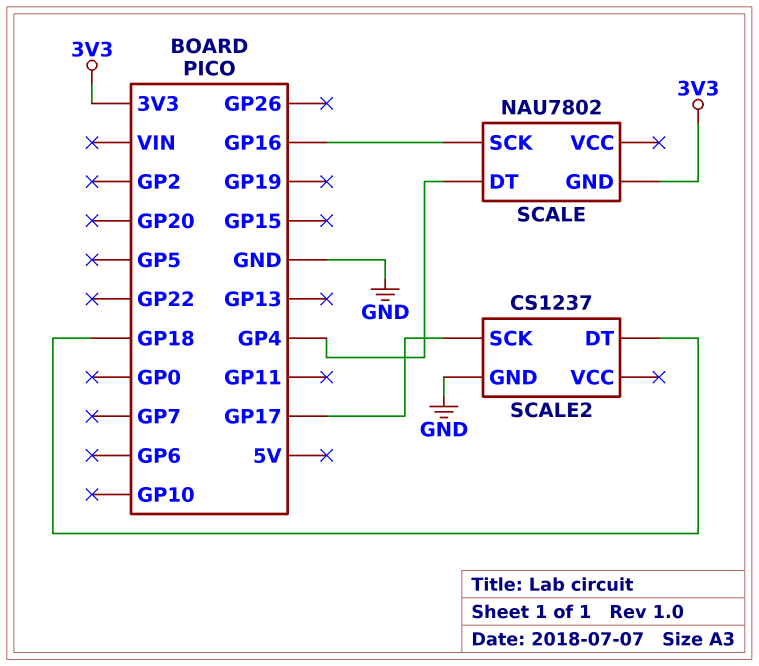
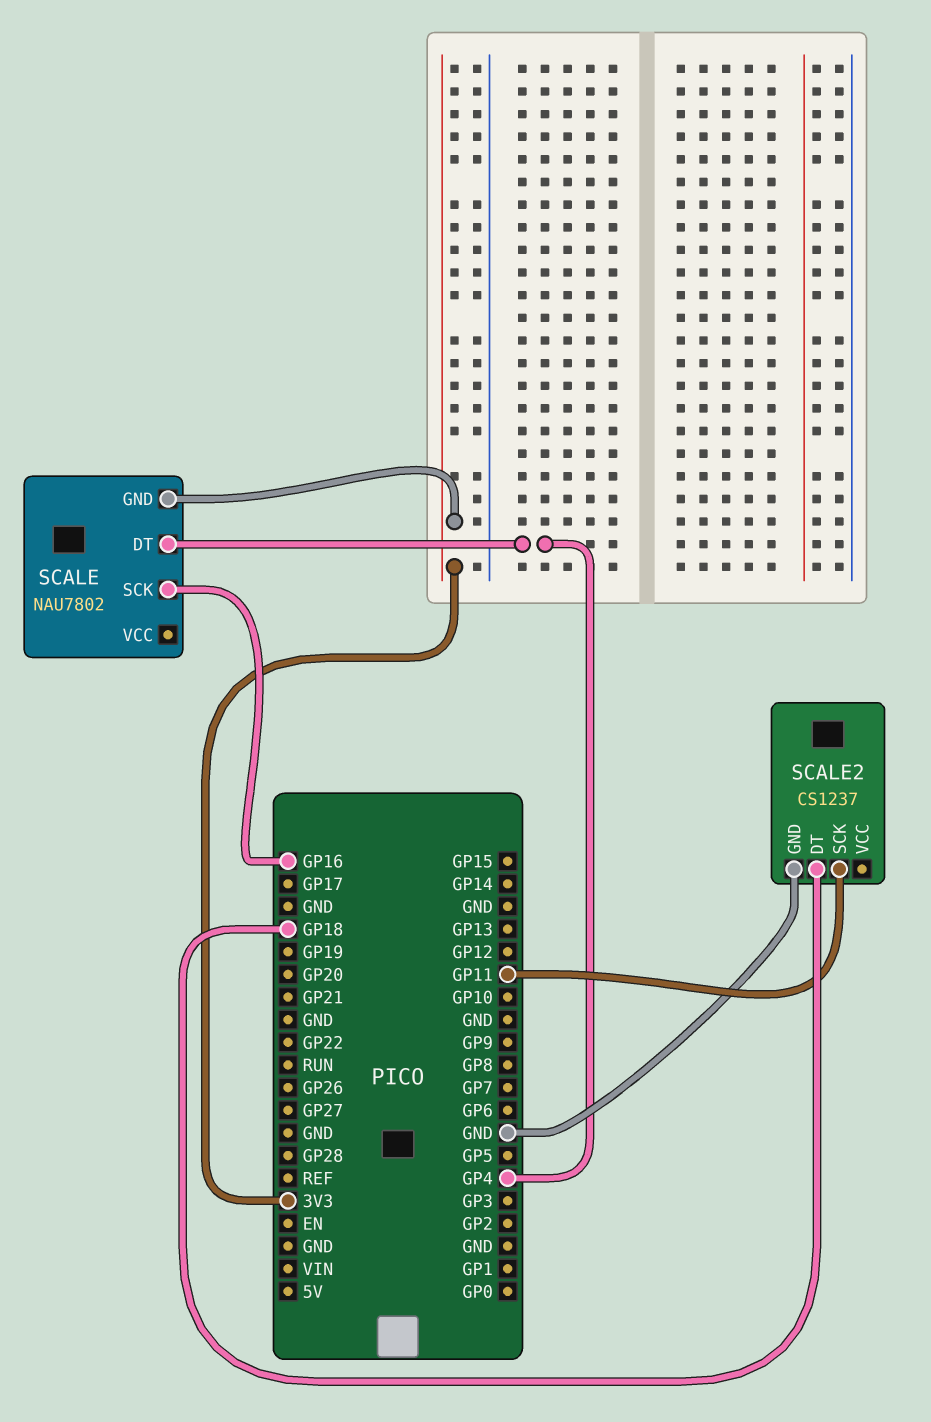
SCALE2 pin SCK: GP17 -> GP11

